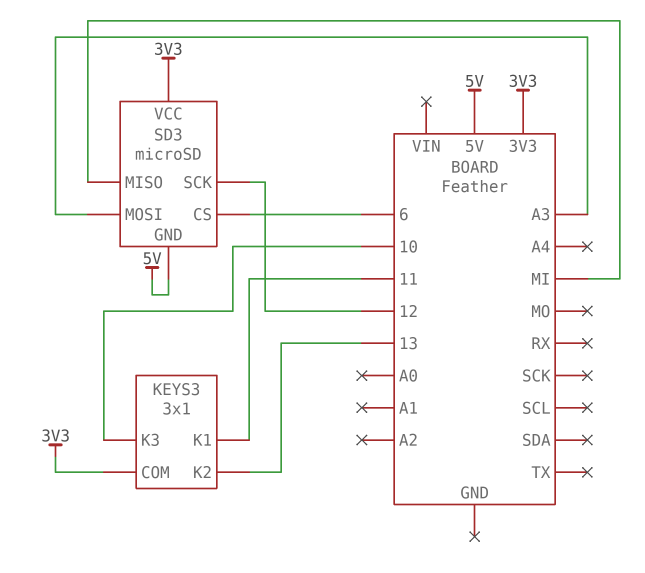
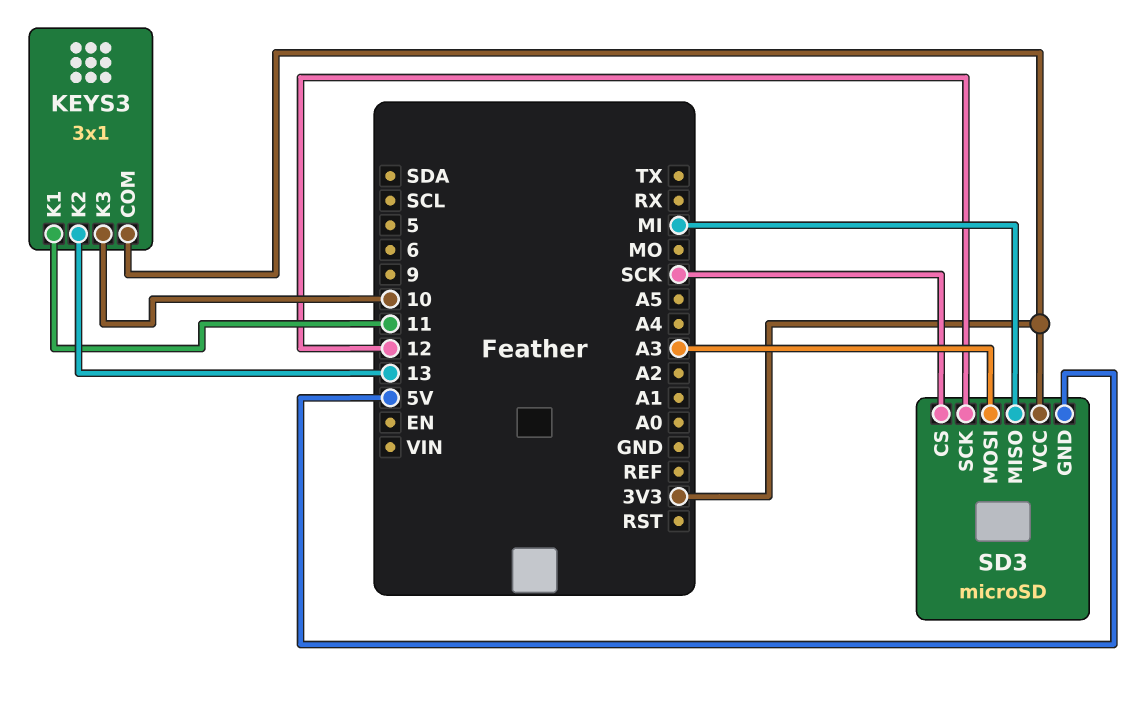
SD3 pin CS: 6 -> SCK

